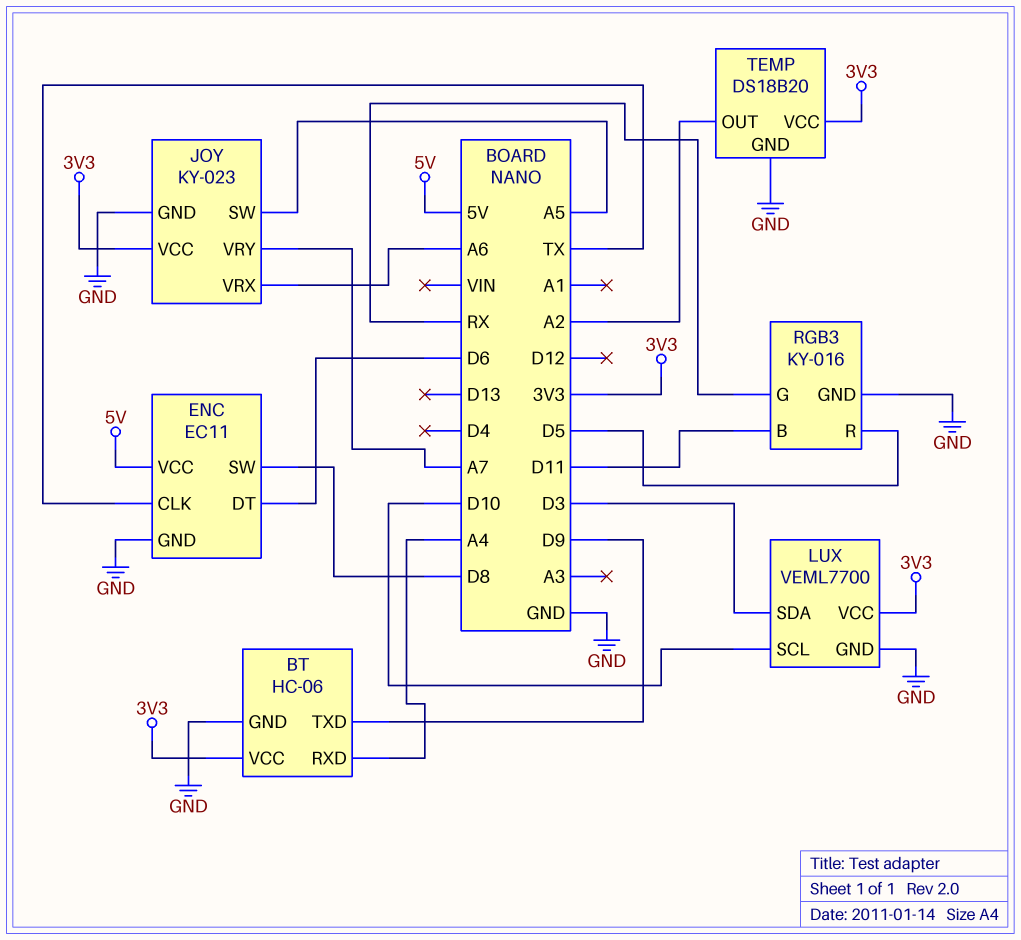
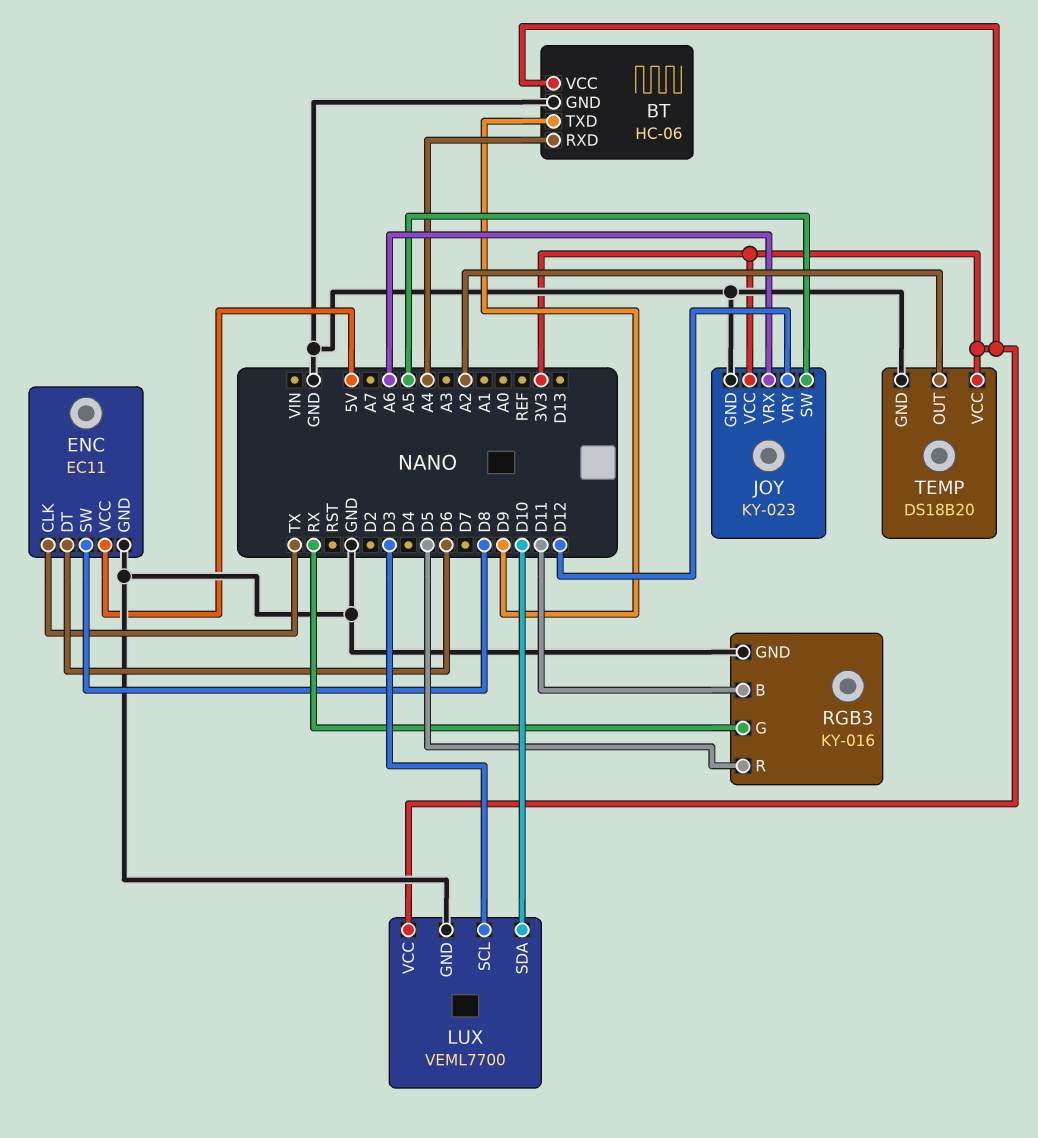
JOY pin VRY: A7 -> D12
LUX pin SCL: D10 -> D3
LUX pin SDA: D3 -> D10

